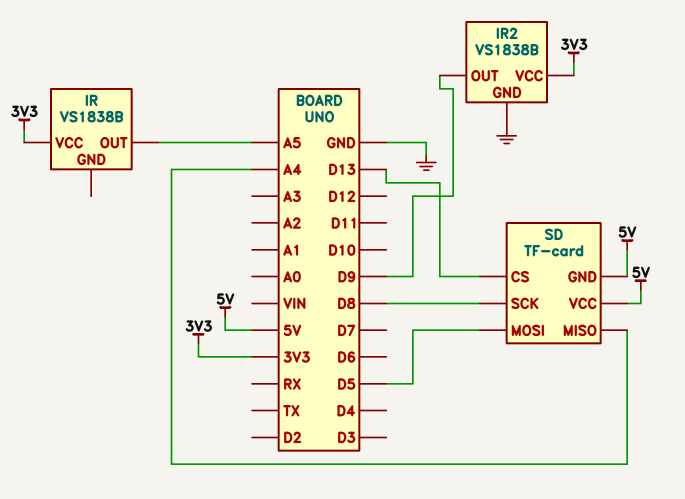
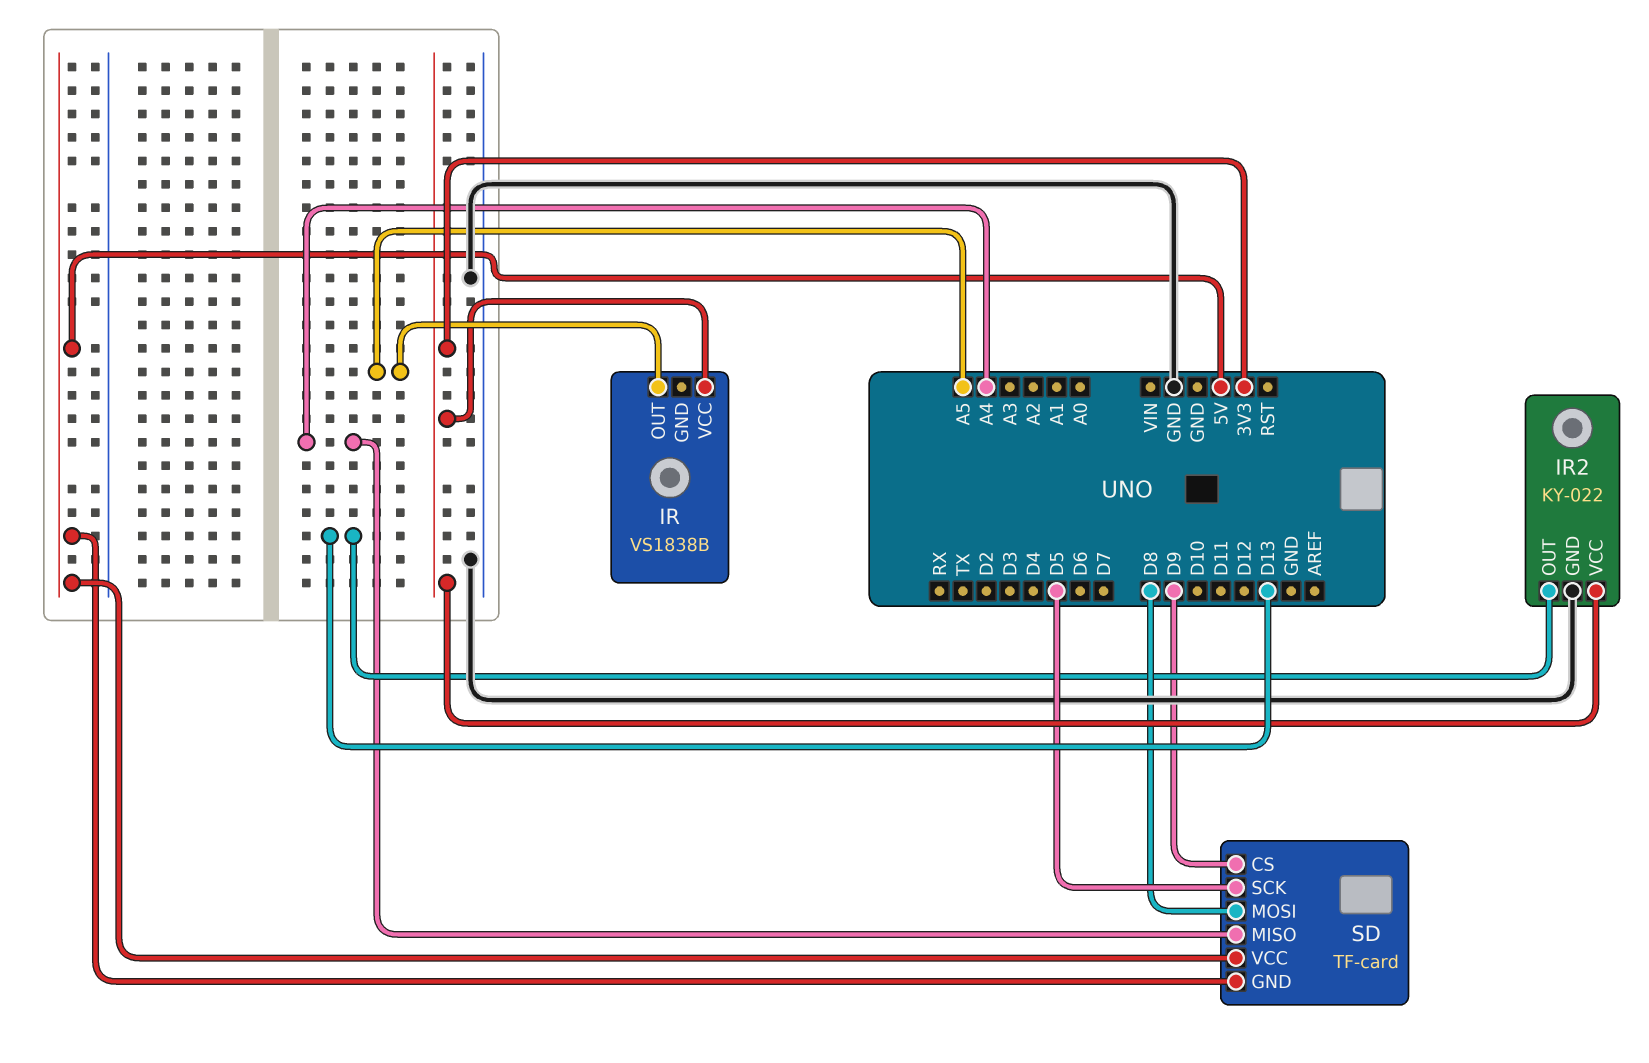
IR2: VS1838B -> KY-022
IR2 pin OUT: D9 -> D13
SD pin CS: D13 -> D9
SD pin MOSI: D5 -> D8
SD pin SCK: D8 -> D5

